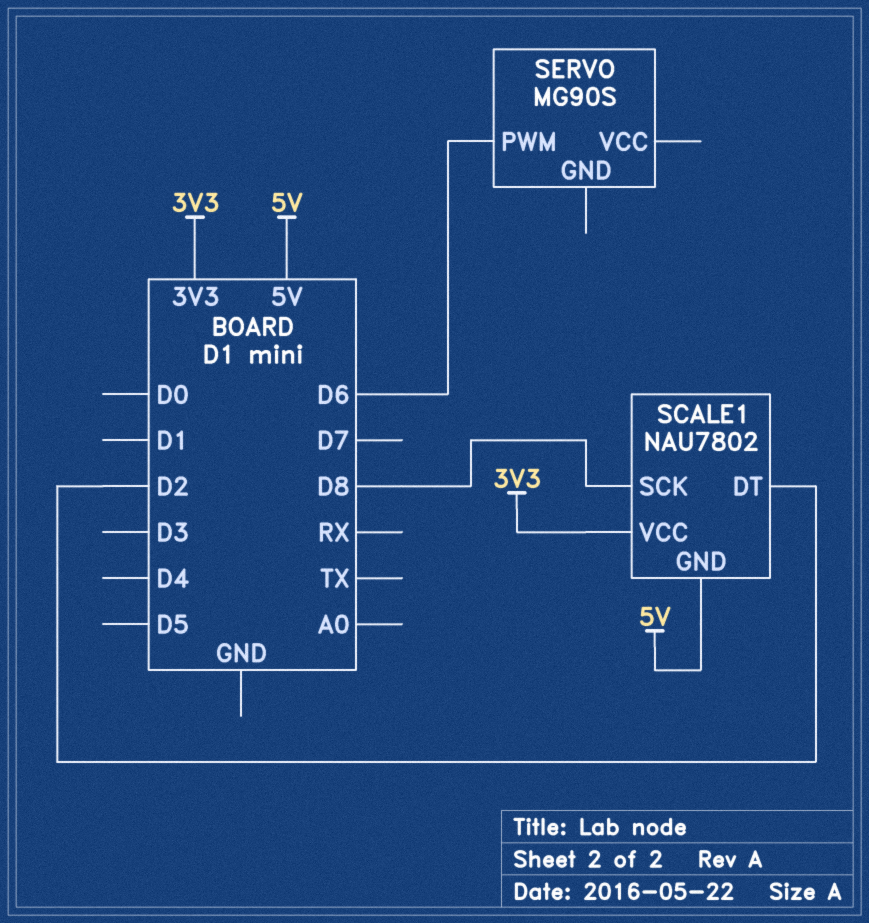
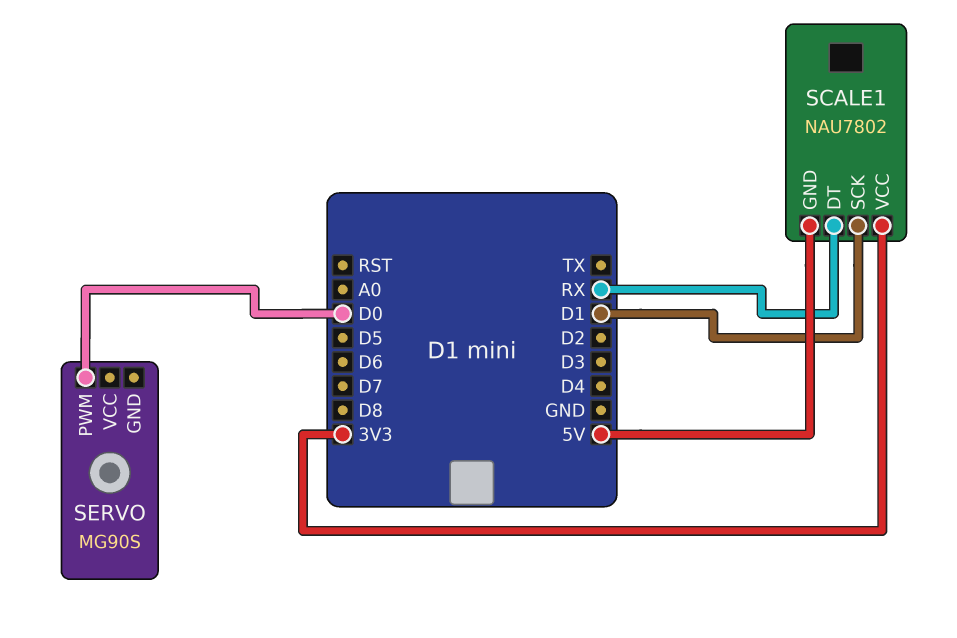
SCALE1 pin DT: D2 -> RX
SCALE1 pin SCK: D8 -> D1
SERVO pin PWM: D6 -> D0

